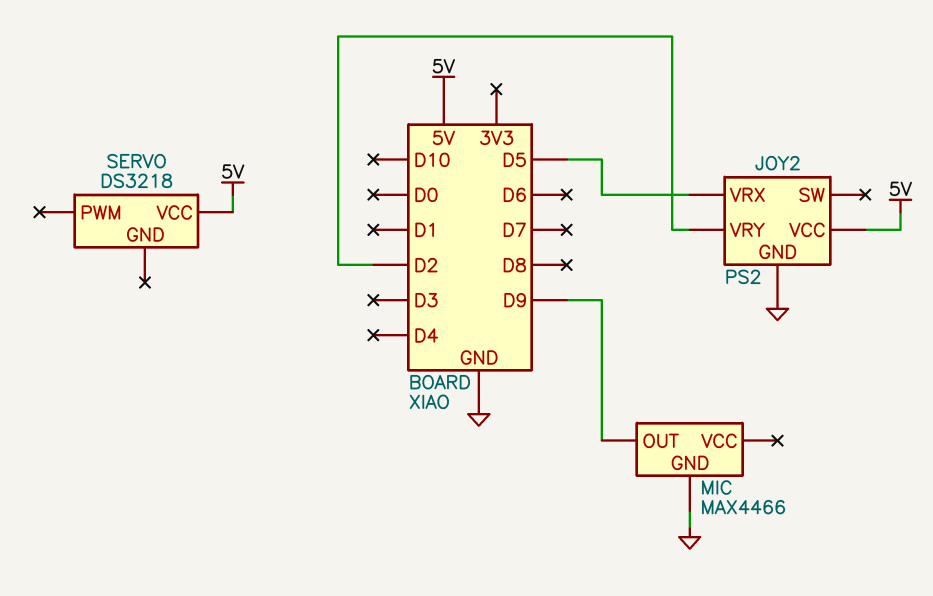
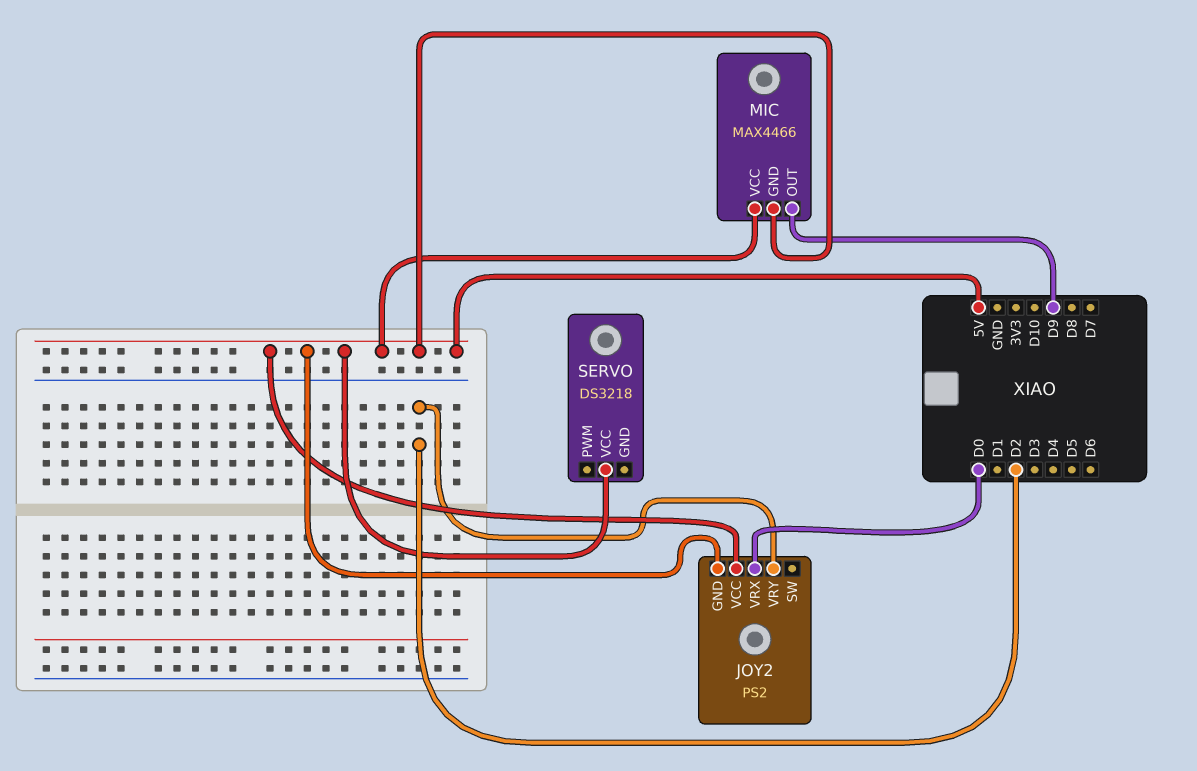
JOY2 pin GND: GND -> 5V
JOY2 pin VRX: D5 -> D0
MIC pin GND: GND -> 5V
MIC pin VCC: none -> 5V

